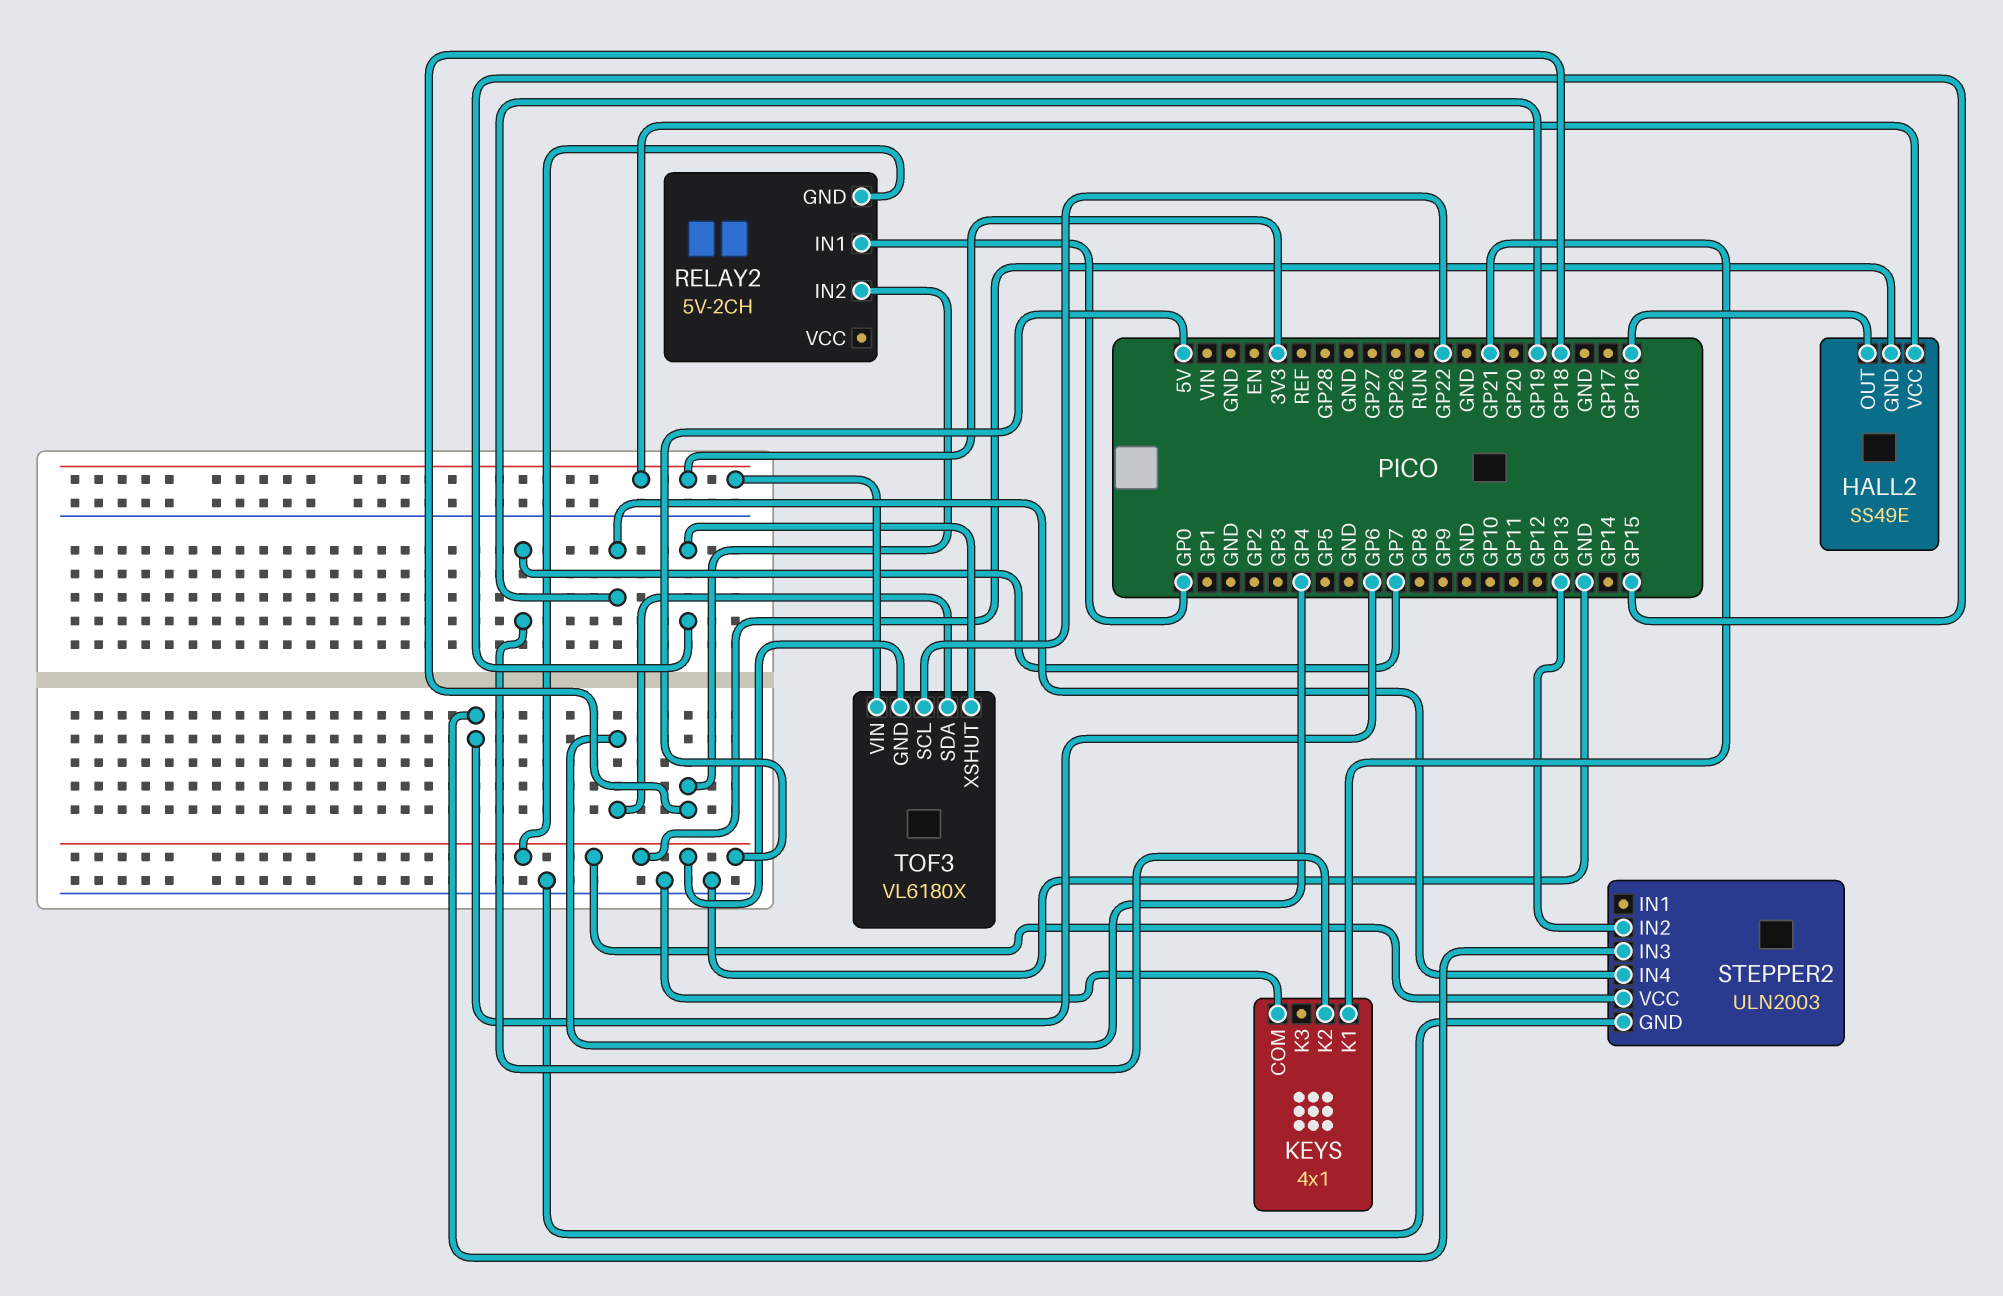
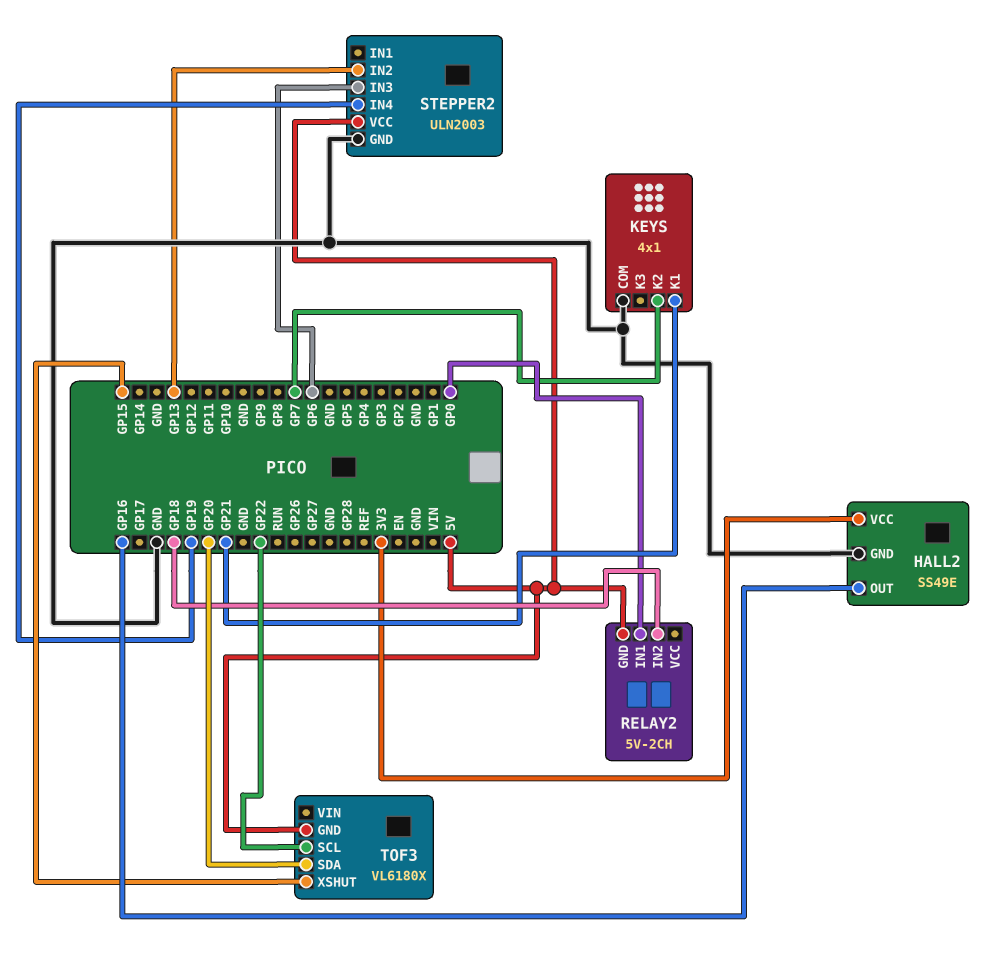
HALL2 pin GND: 5V -> GND
TOF3 pin SDA: GP4 -> GP20
TOF3 pin VIN: 3V3 -> none

